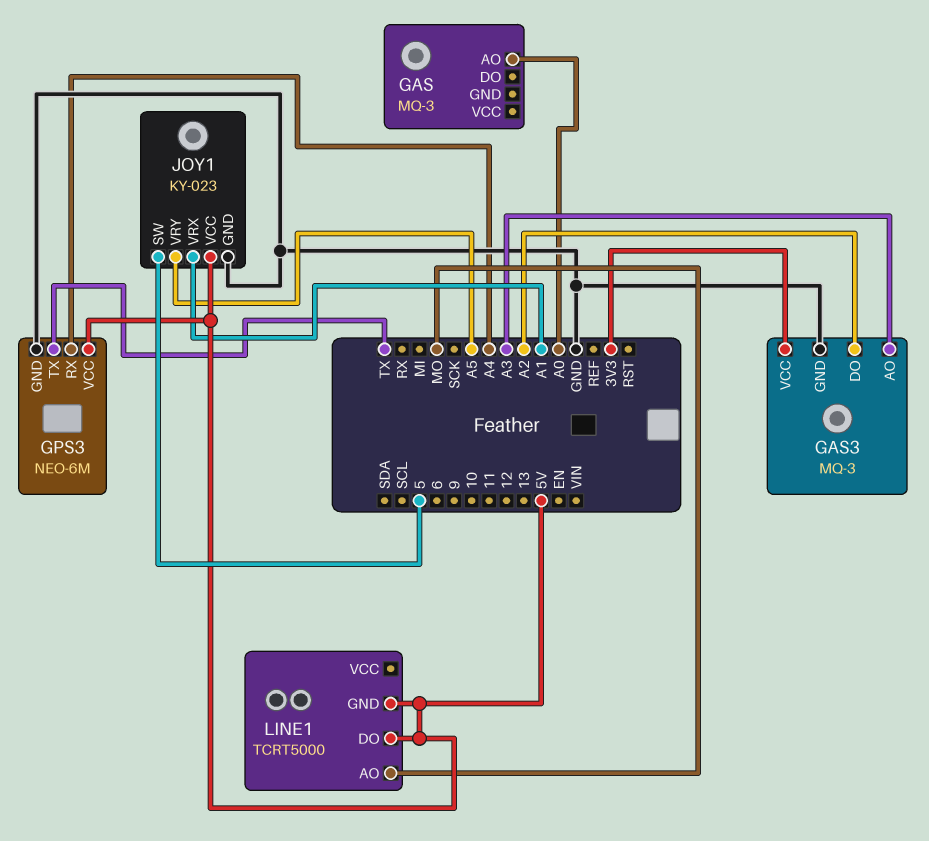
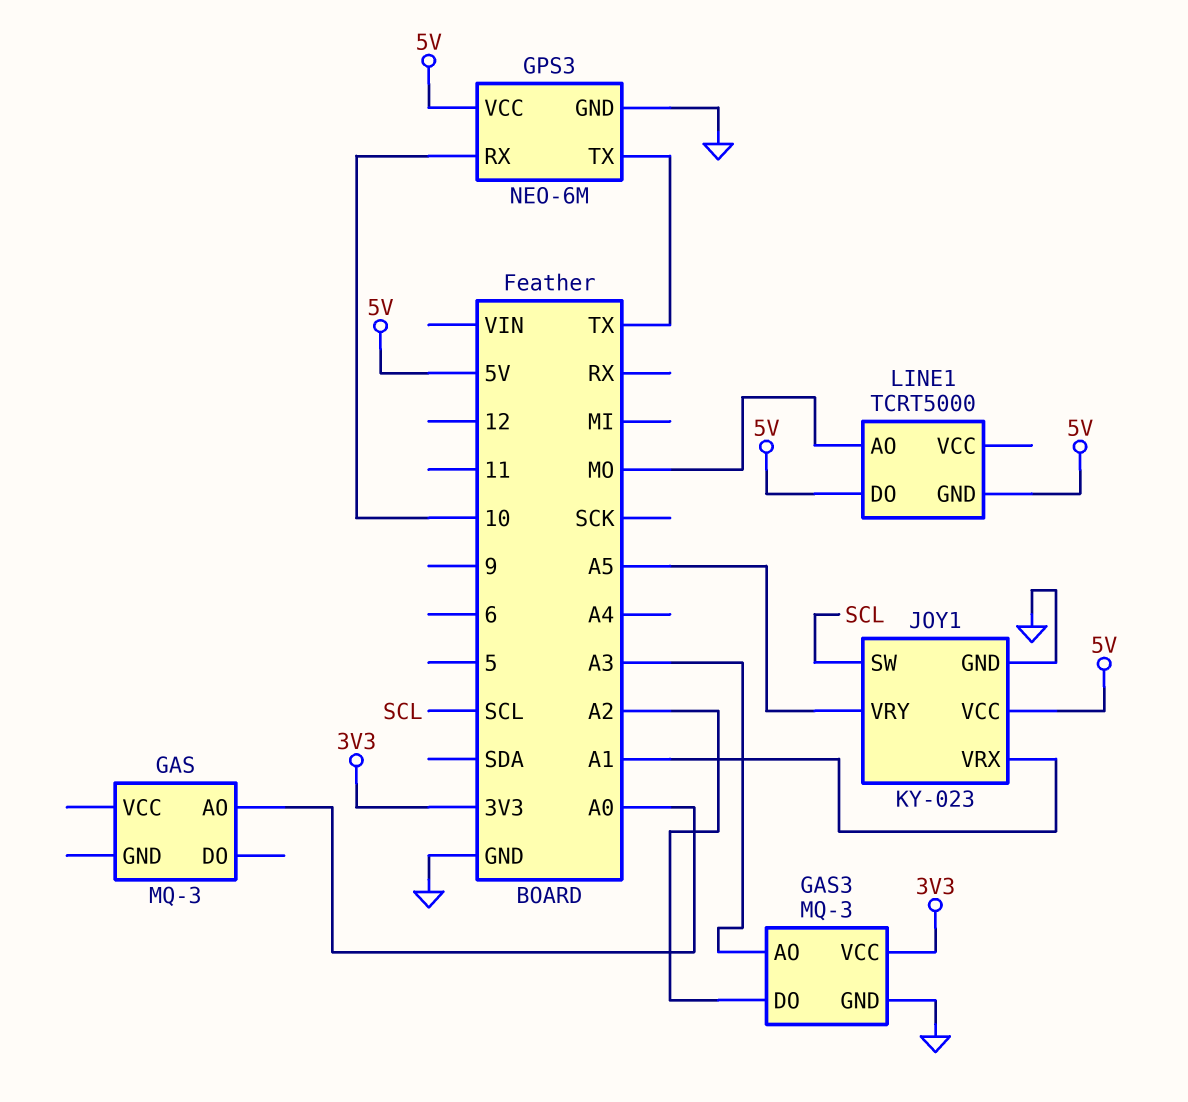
GPS3 pin RX: A4 -> 10
JOY1 pin SW: 5 -> SCL

